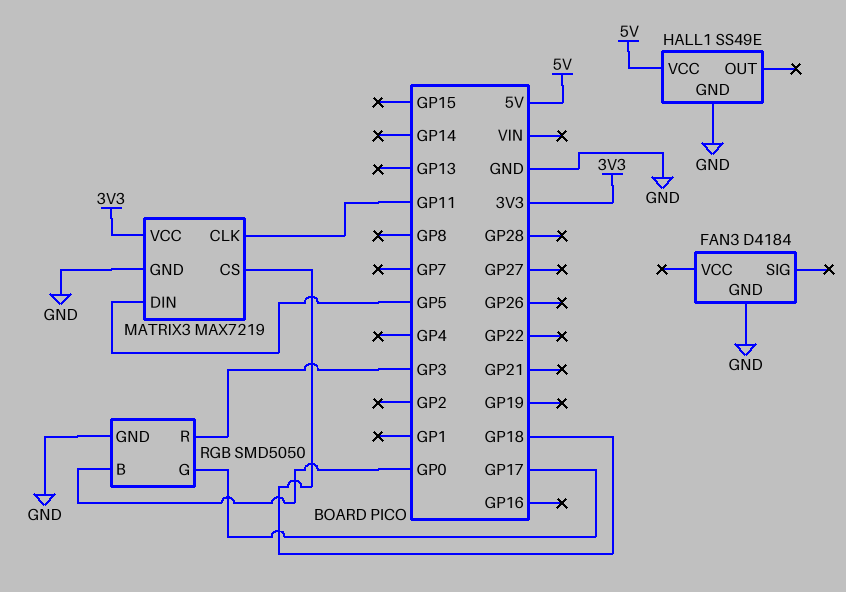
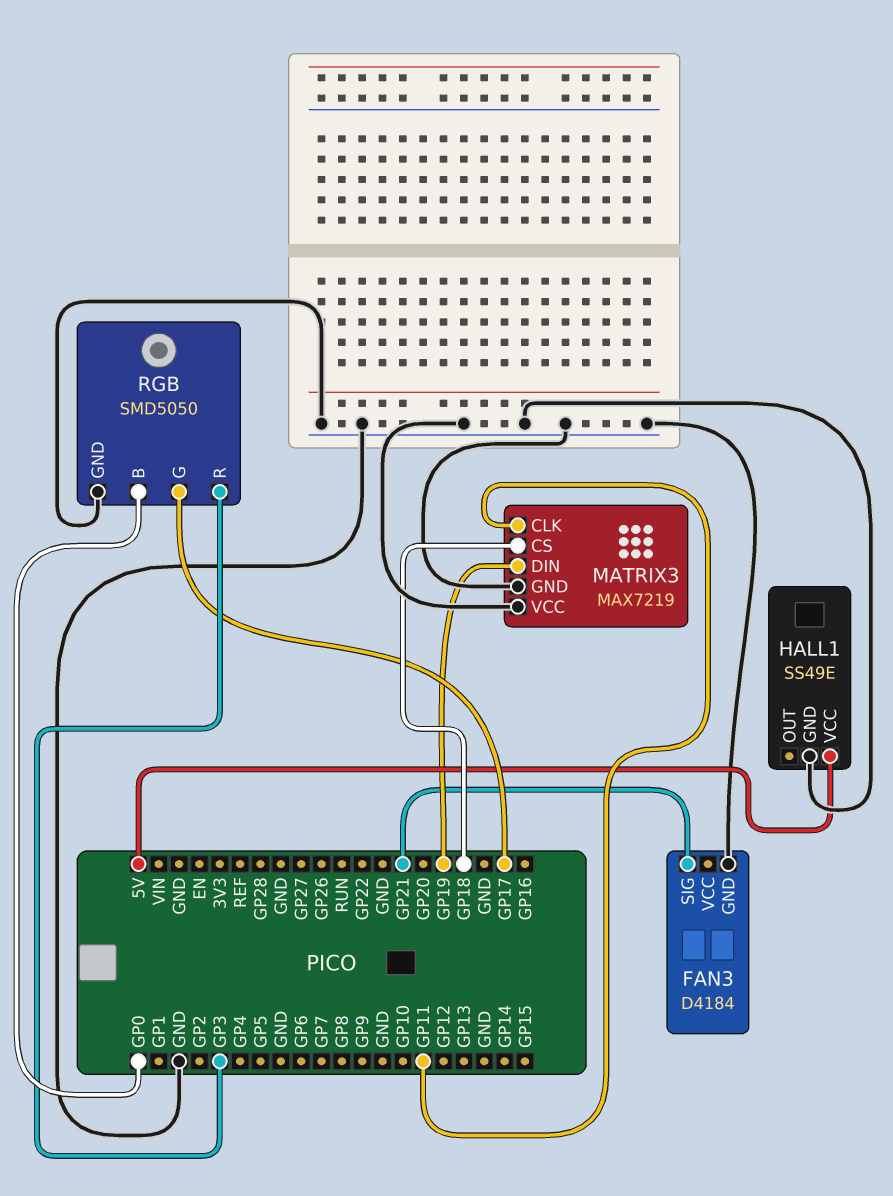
FAN3 pin SIG: none -> GP21
MATRIX3 pin DIN: GP5 -> GP19
MATRIX3 pin VCC: 3V3 -> GND

